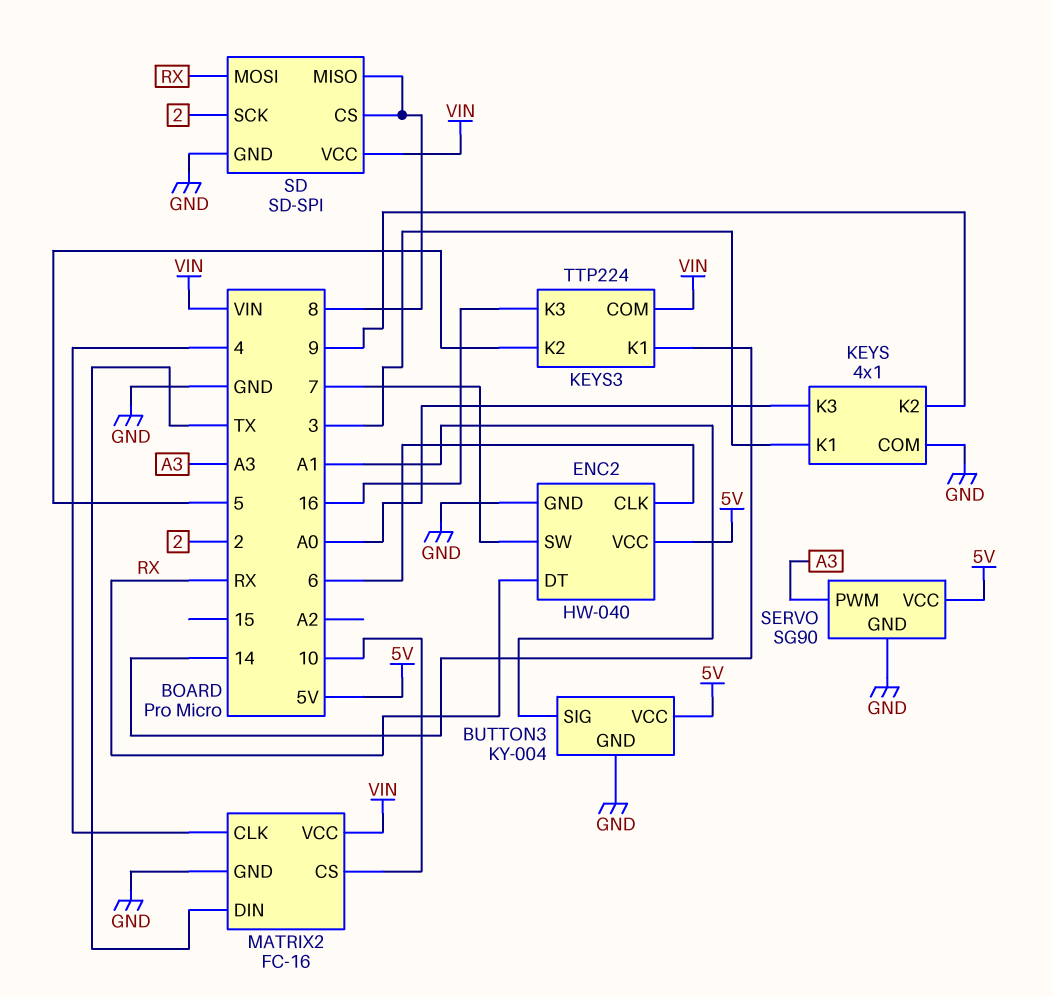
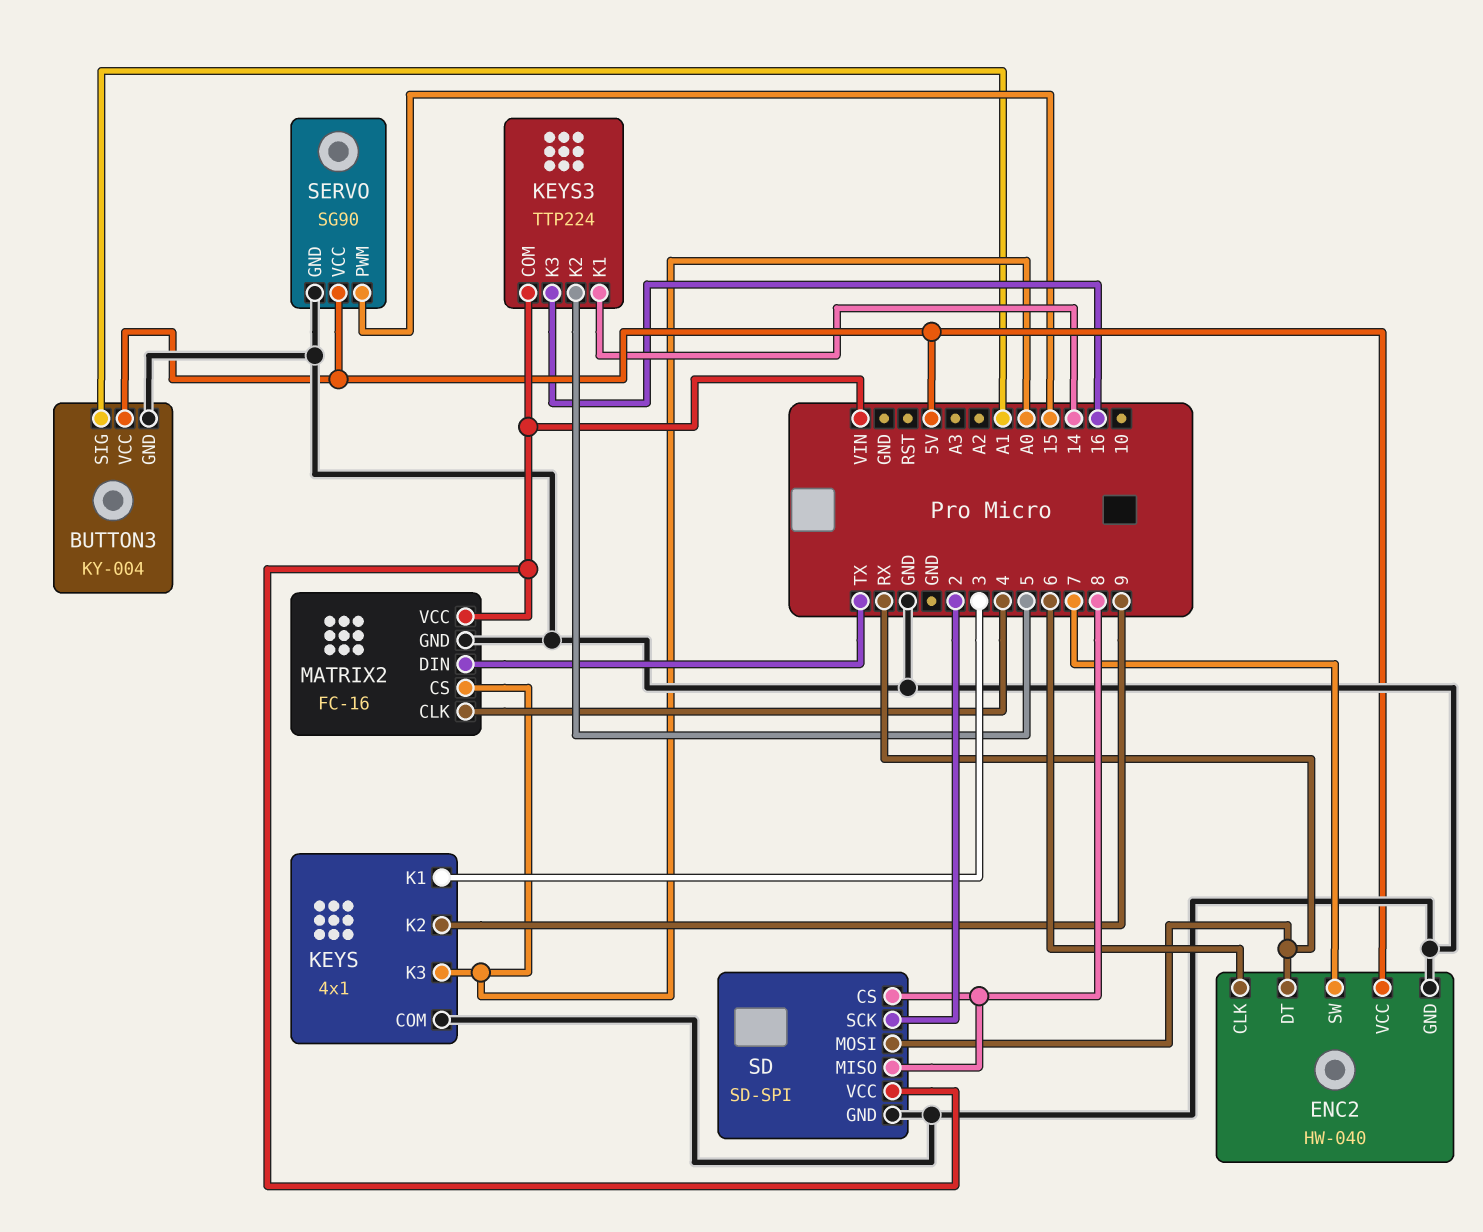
MATRIX2 pin CS: 10 -> A0
SERVO pin PWM: A3 -> 15

